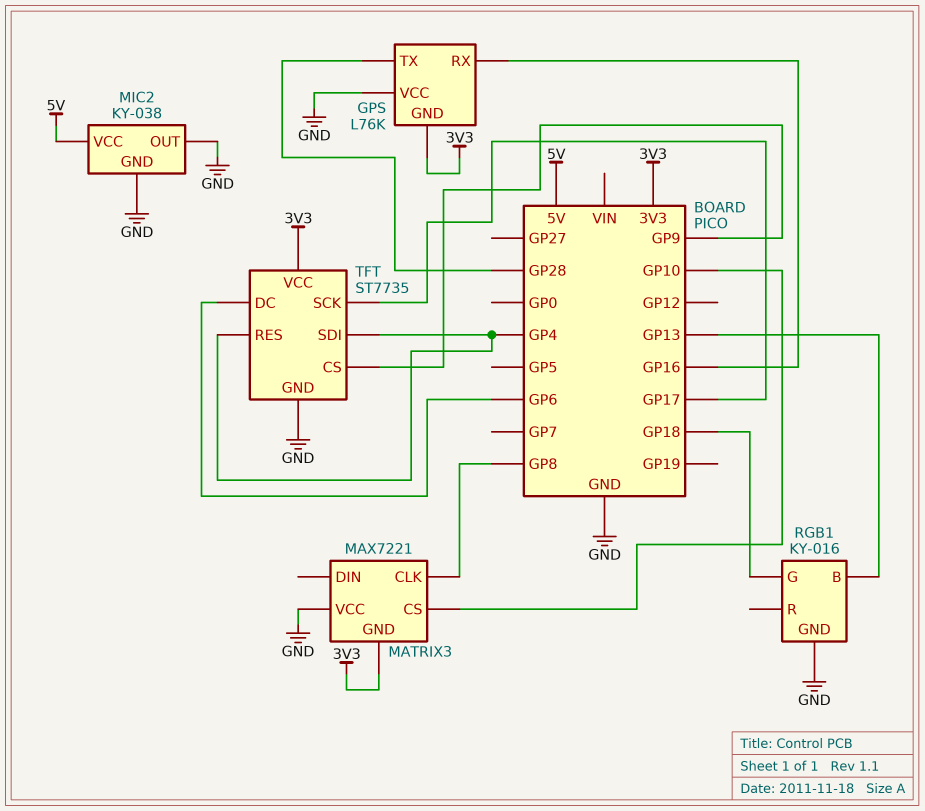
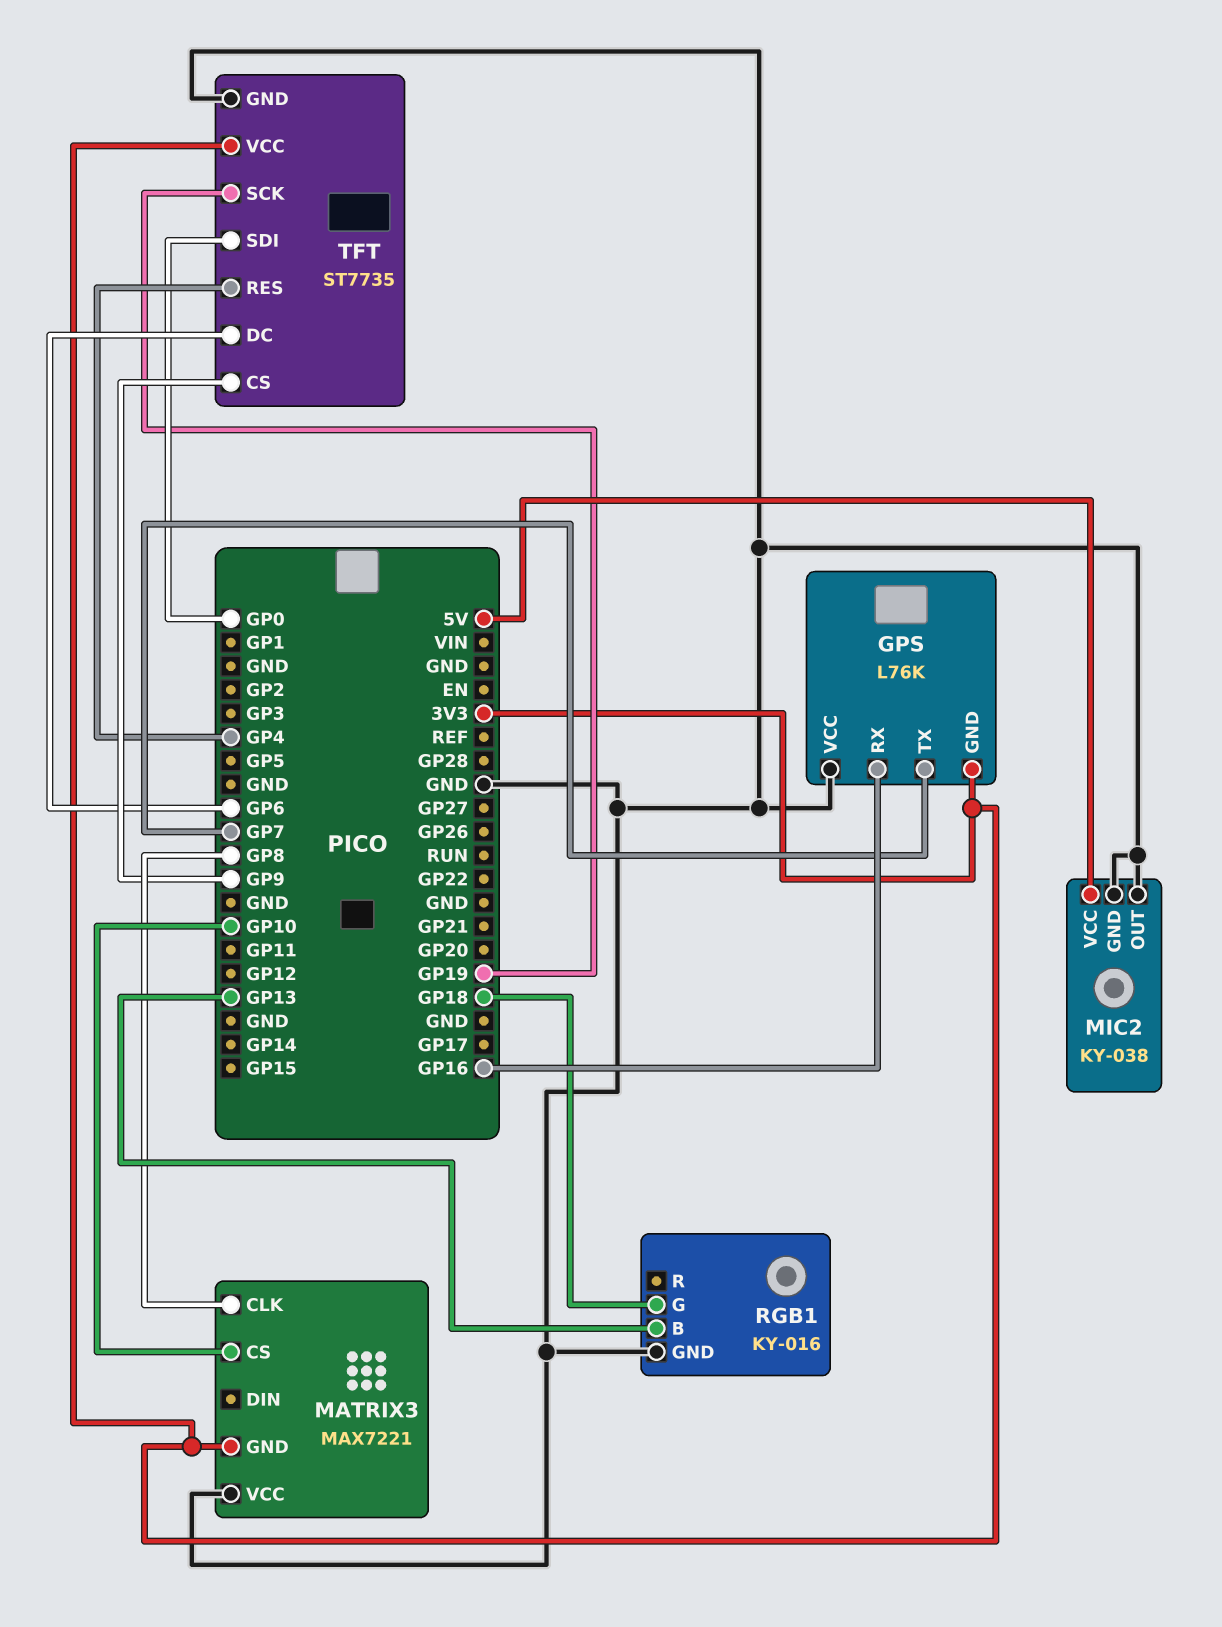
GPS pin TX: GP28 -> GP7
TFT pin SCK: GP17 -> GP19
TFT pin SDI: GP4 -> GP0

